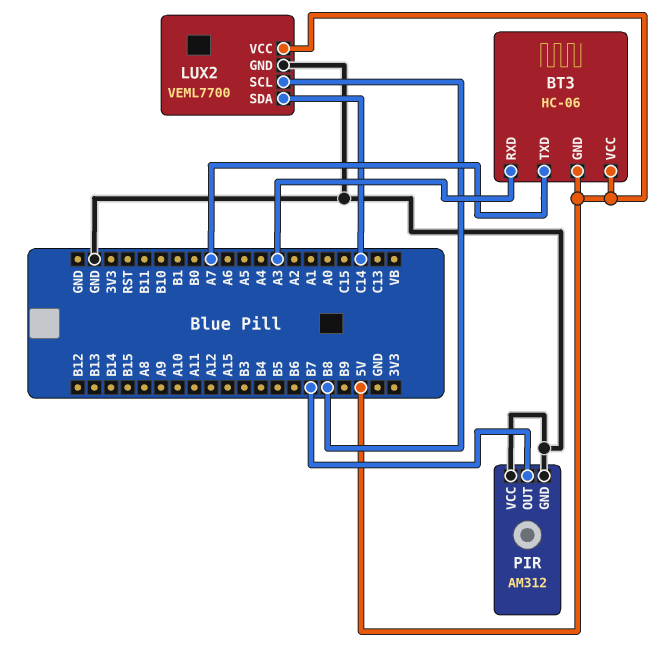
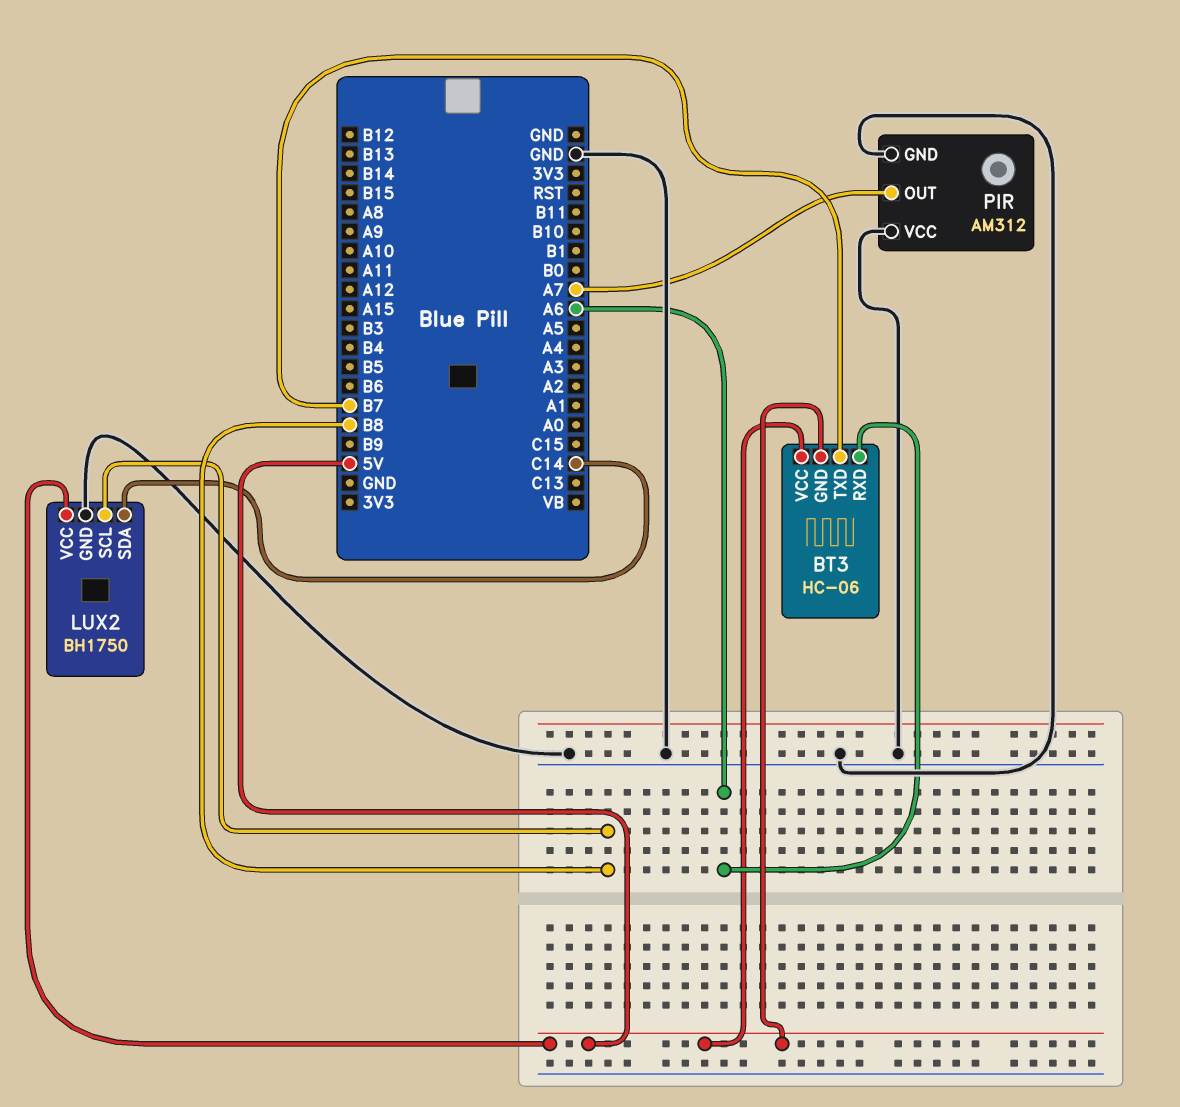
BT3 pin RXD: A3 -> A6
BT3 pin TXD: A7 -> B7
LUX2: VEML7700 -> BH1750
PIR pin OUT: B7 -> A7

